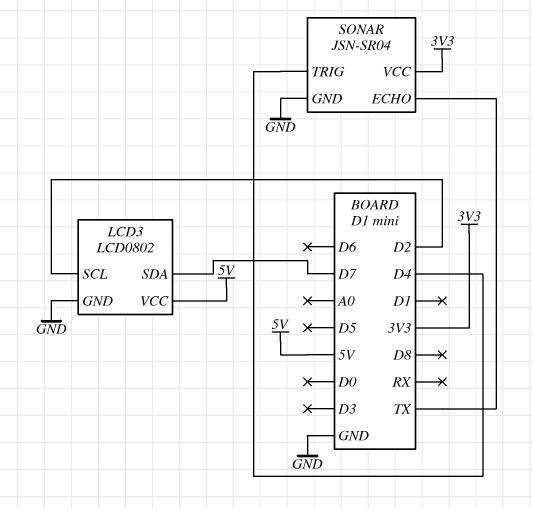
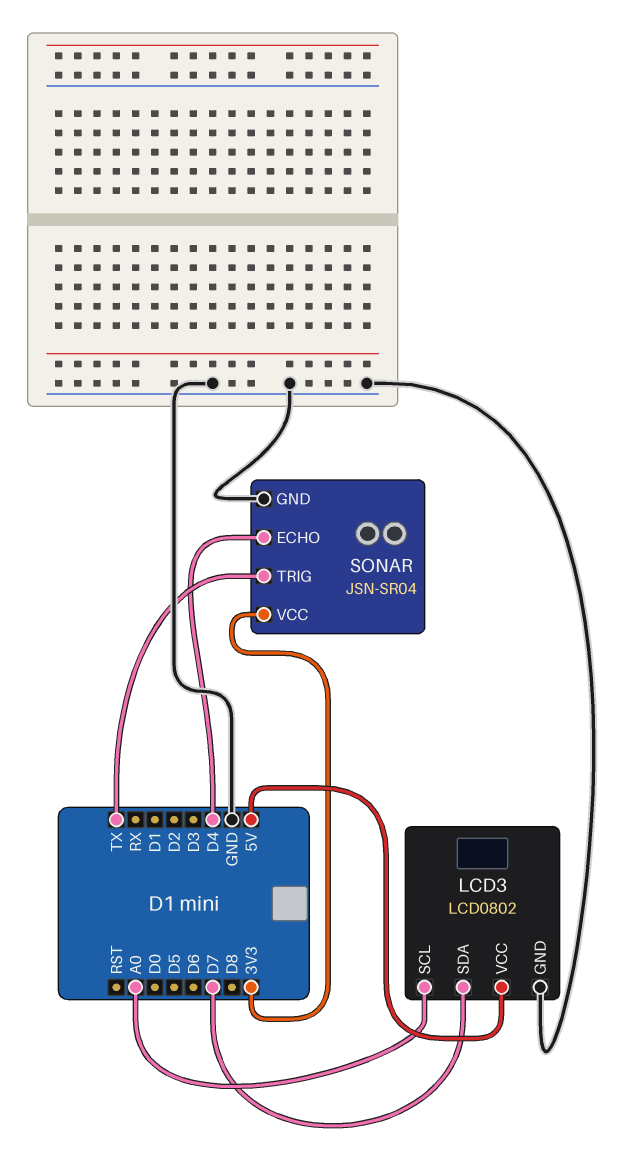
LCD3 pin SCL: D2 -> A0
SONAR pin ECHO: TX -> D4
SONAR pin TRIG: D4 -> TX

